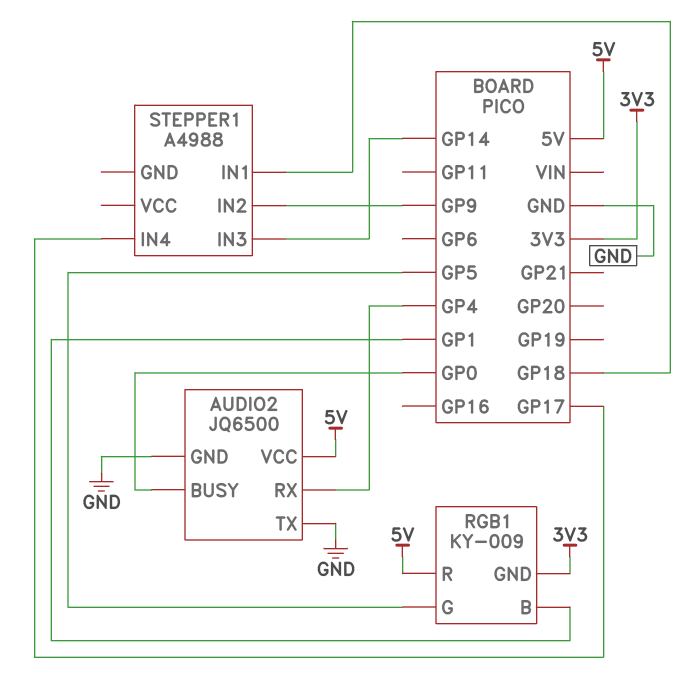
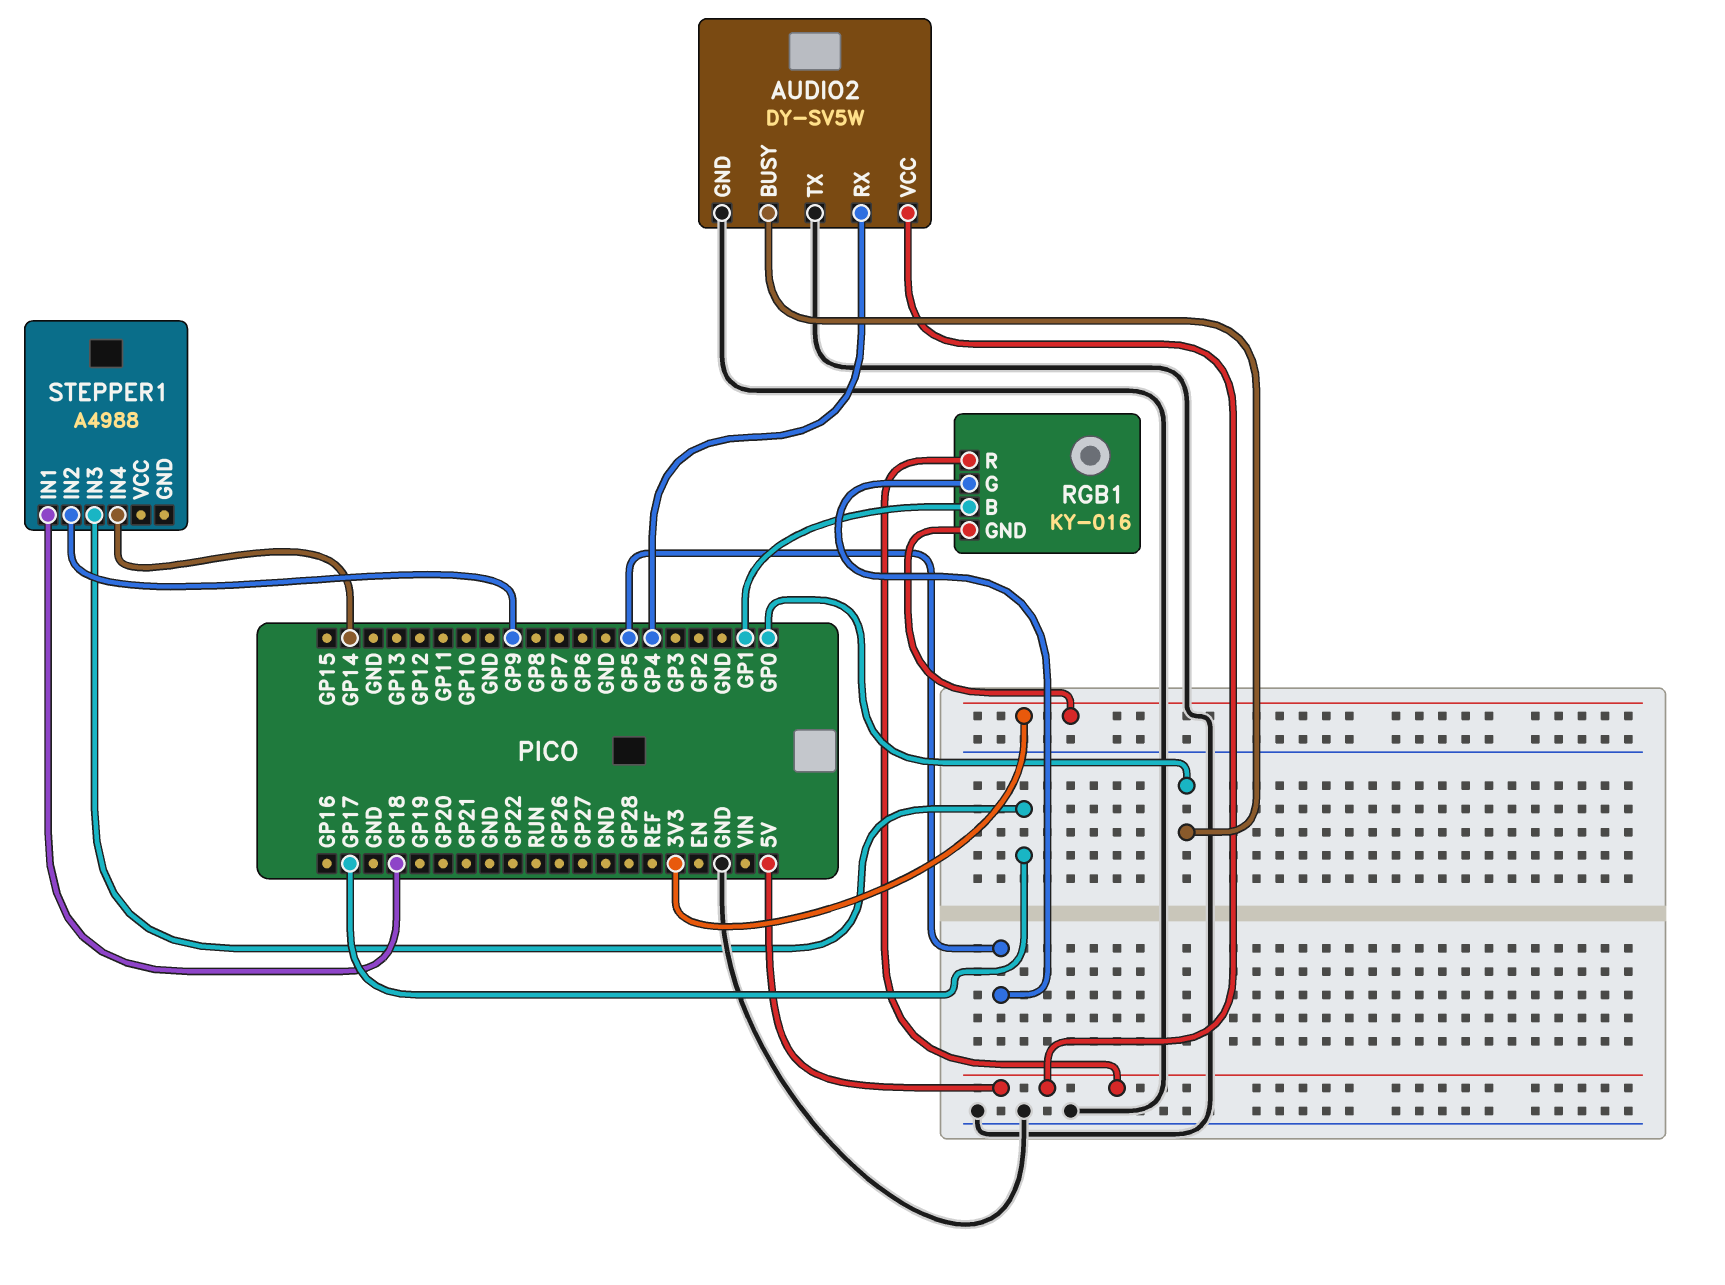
AUDIO2: JQ6500 -> DY-SV5W
RGB1: KY-009 -> KY-016
STEPPER1 pin IN3: GP14 -> GP17
STEPPER1 pin IN4: GP17 -> GP14

